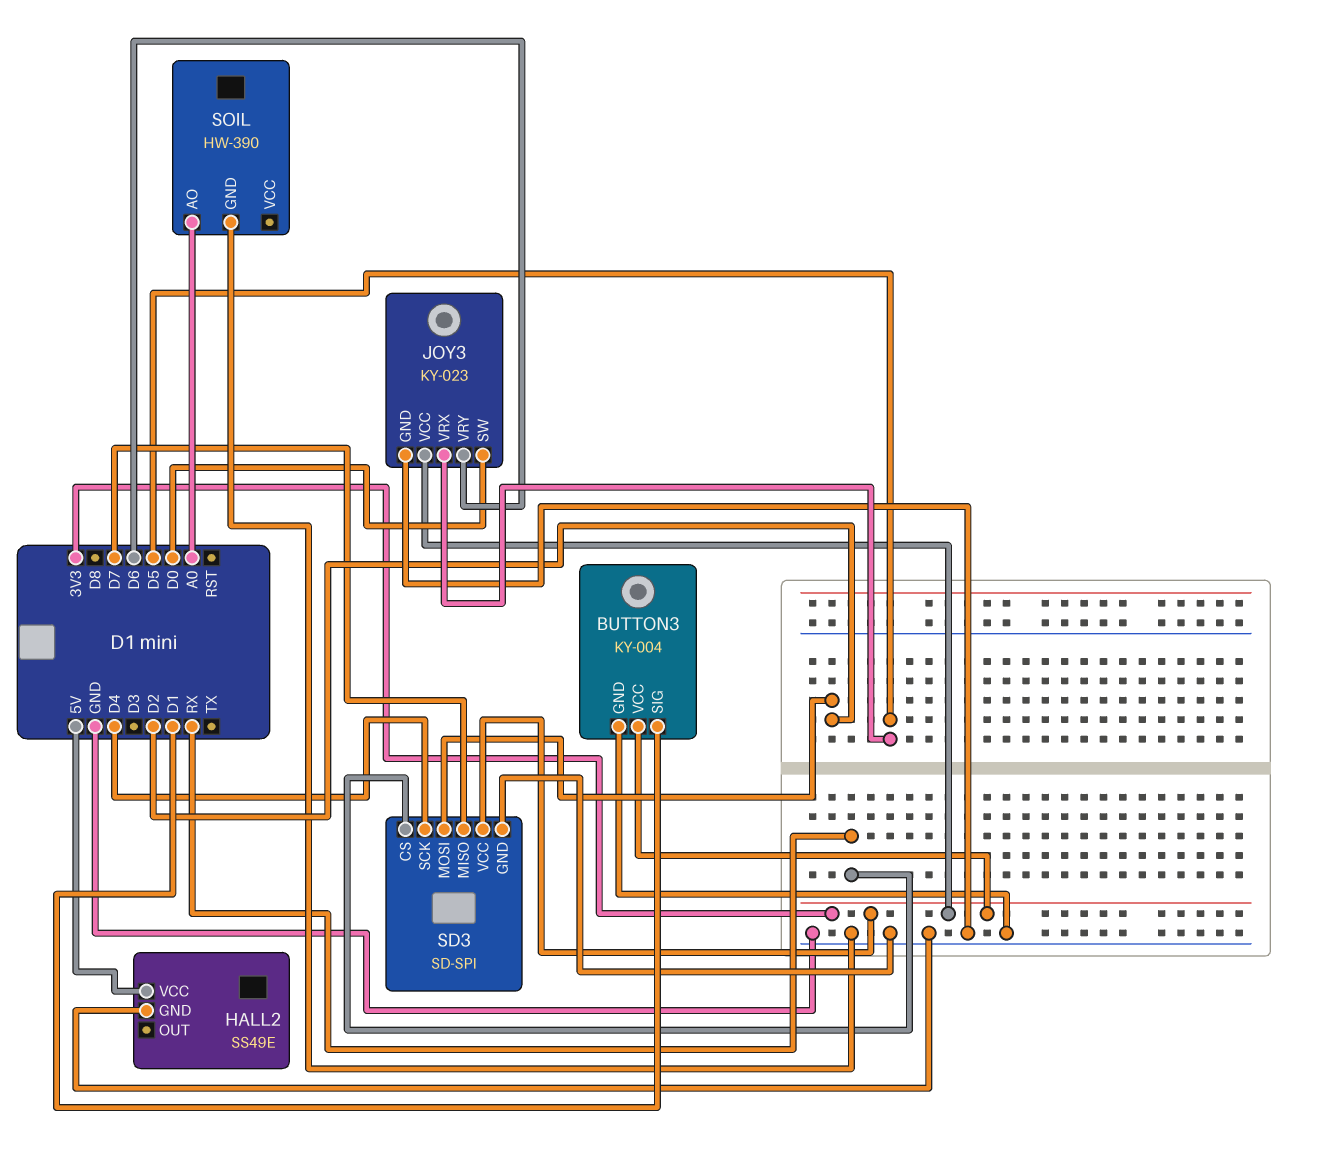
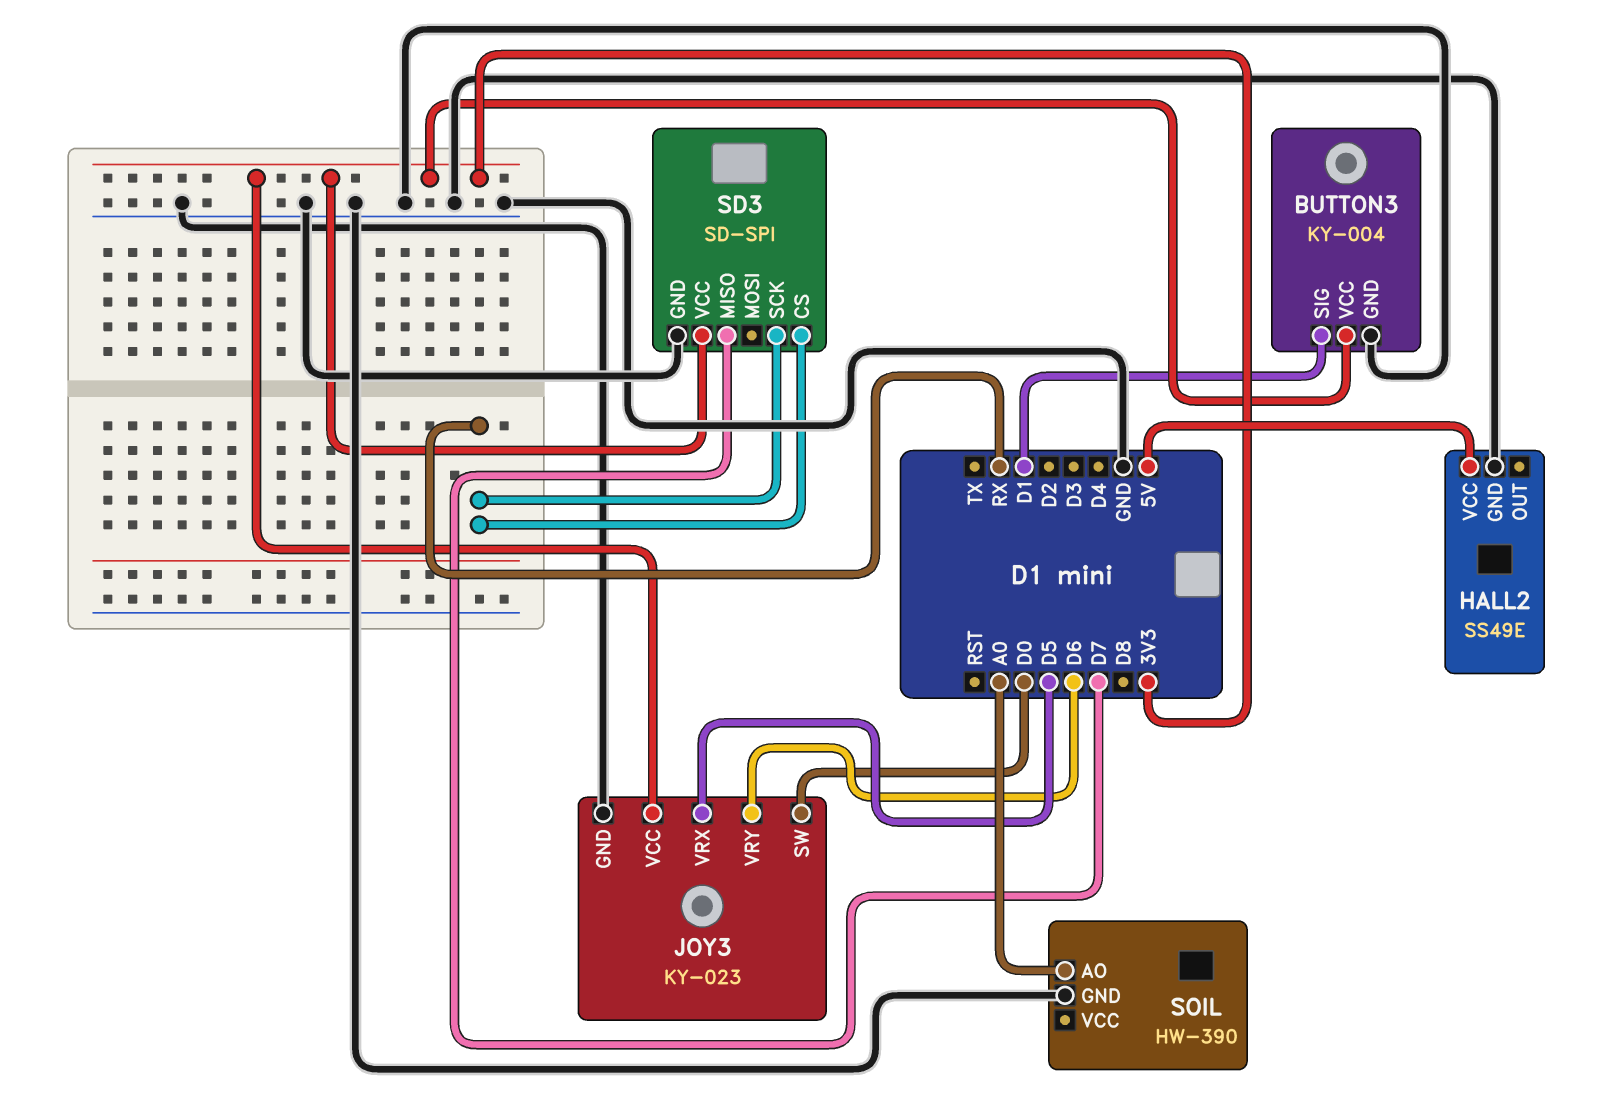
SD3 pin MOSI: D2 -> none
SD3 pin SCK: D4 -> RX

